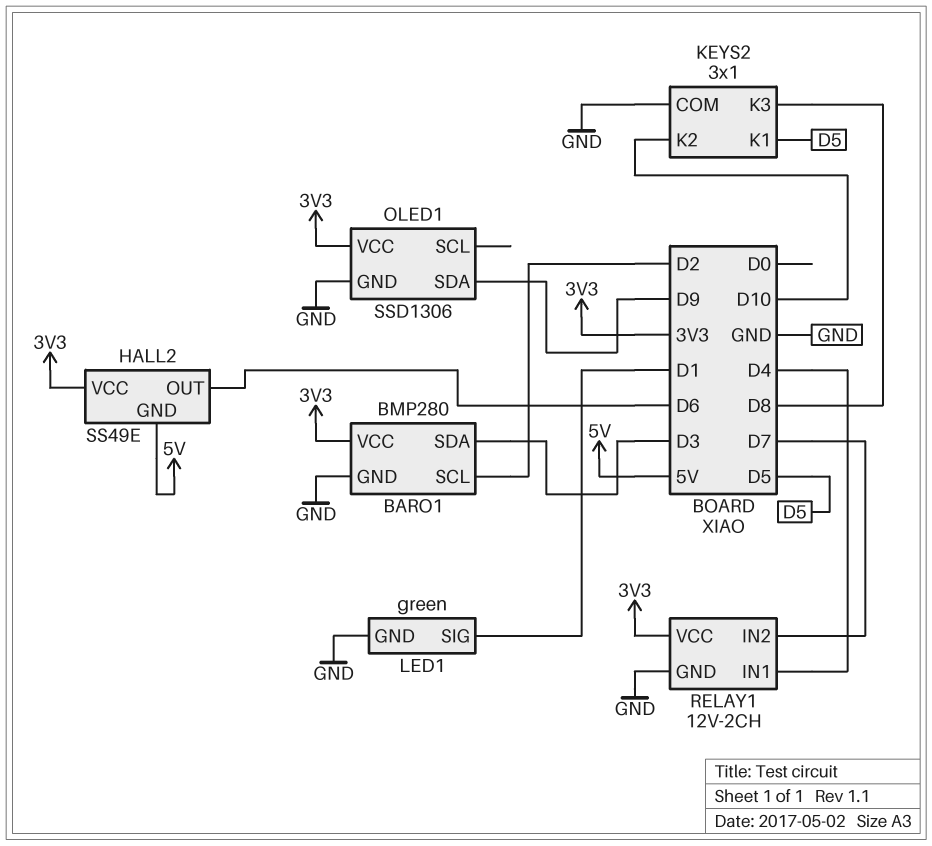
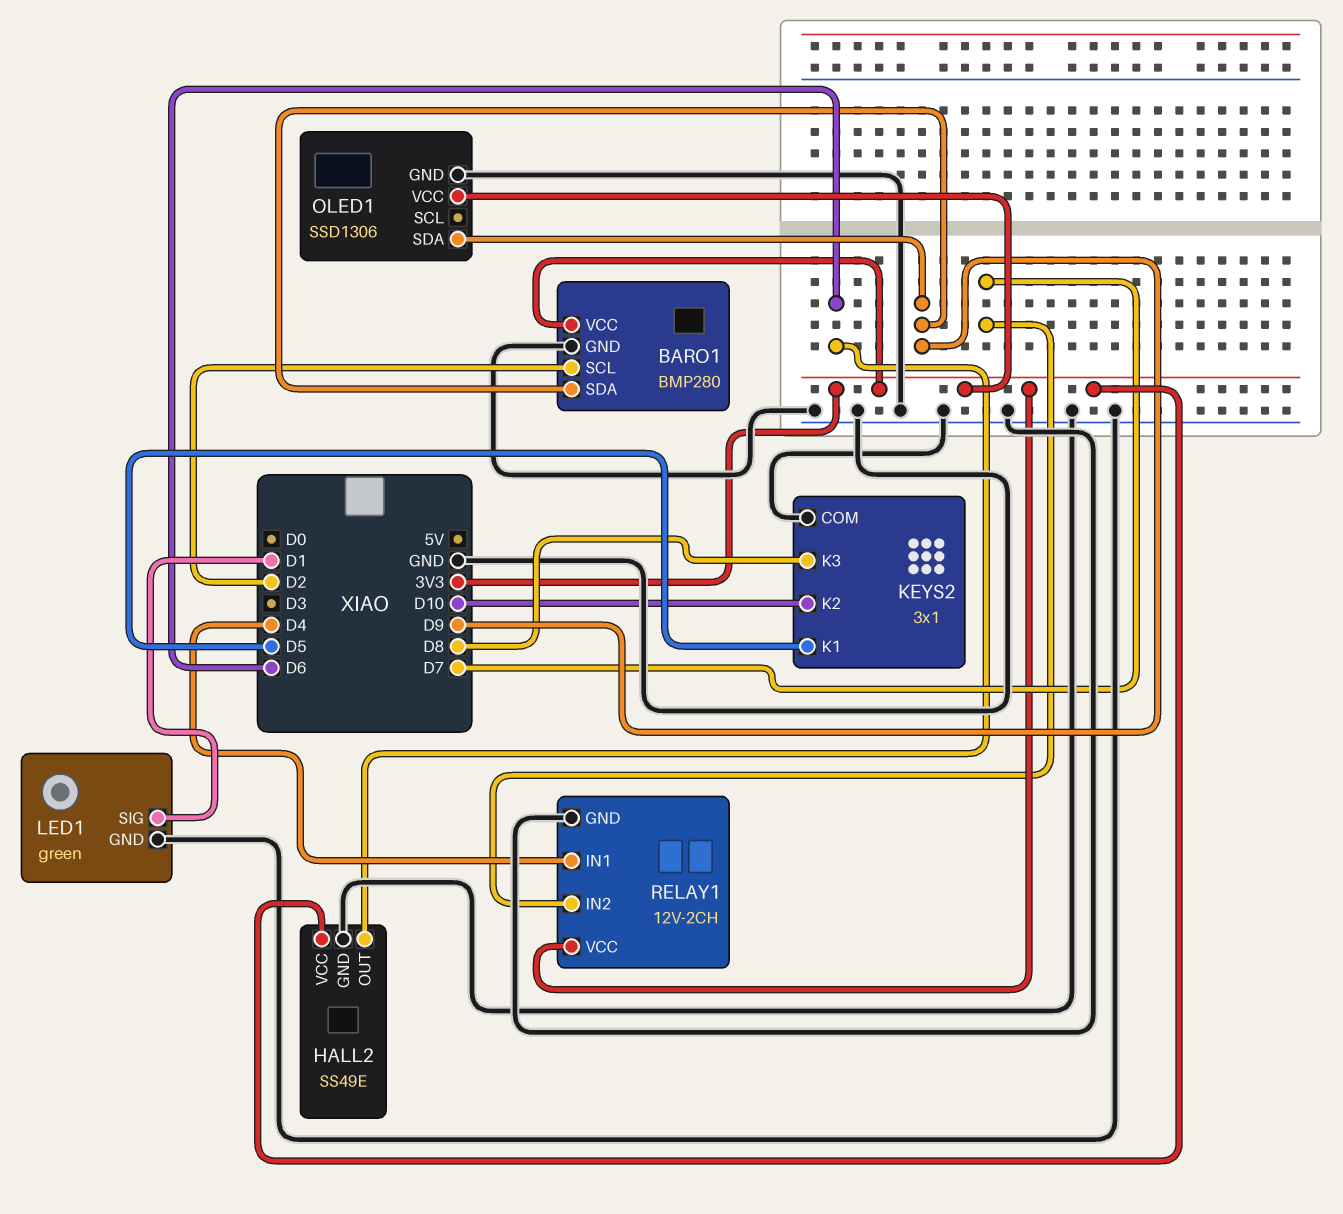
BARO1 pin SDA: D3 -> D9
HALL2 pin GND: 5V -> GND

